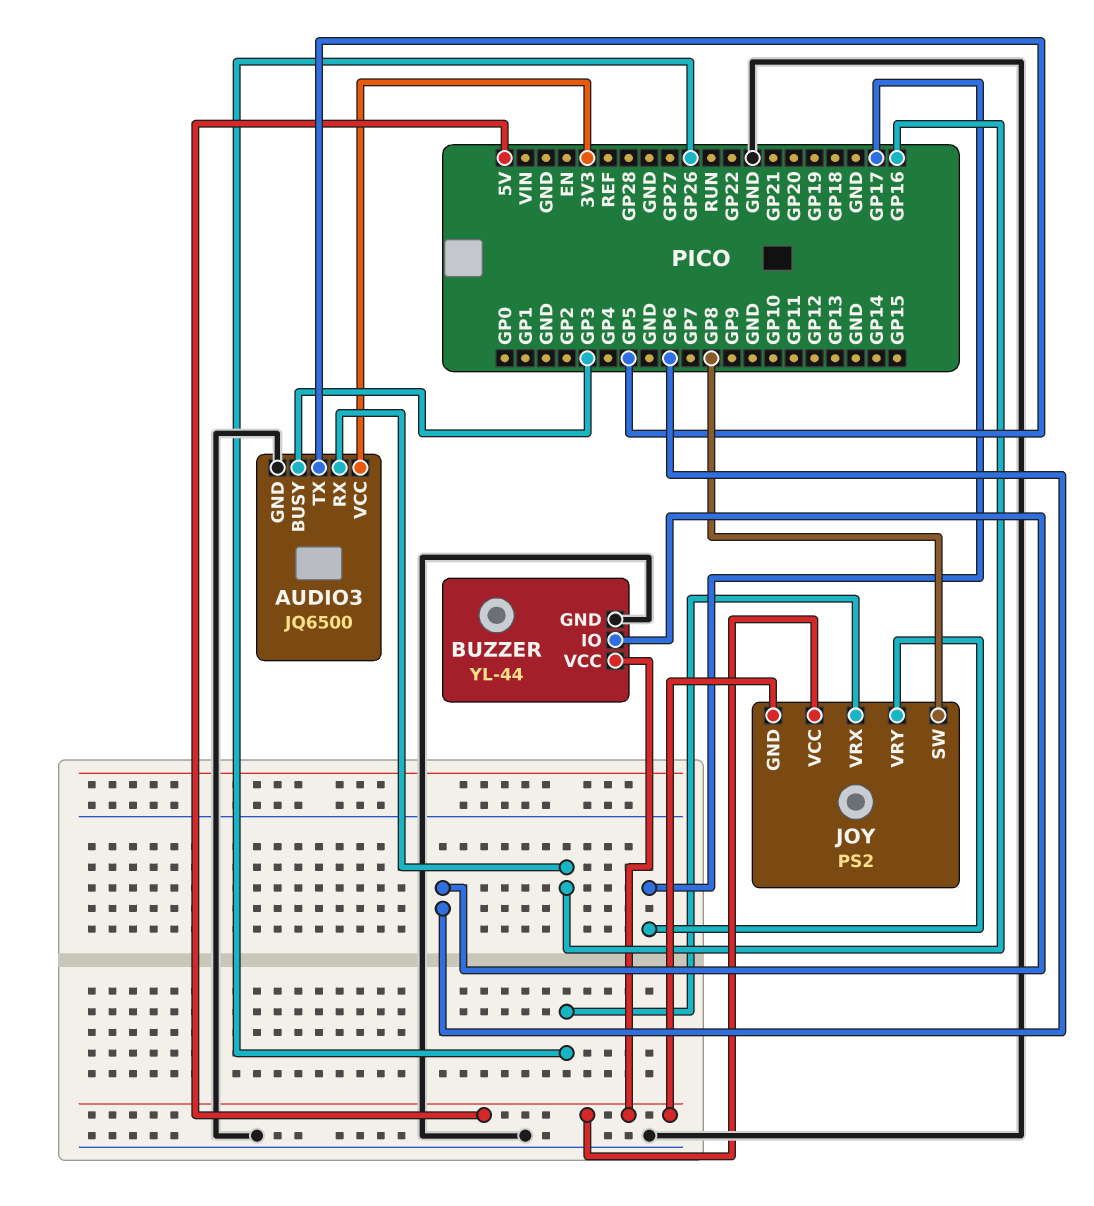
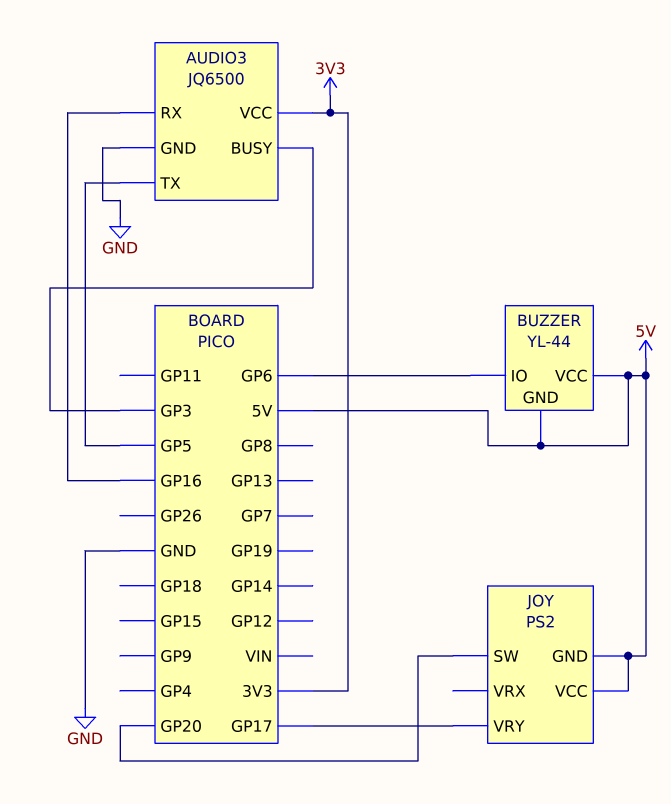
BUZZER pin GND: GND -> 5V
JOY pin SW: GP8 -> GP20
JOY pin VRX: GP26 -> none

